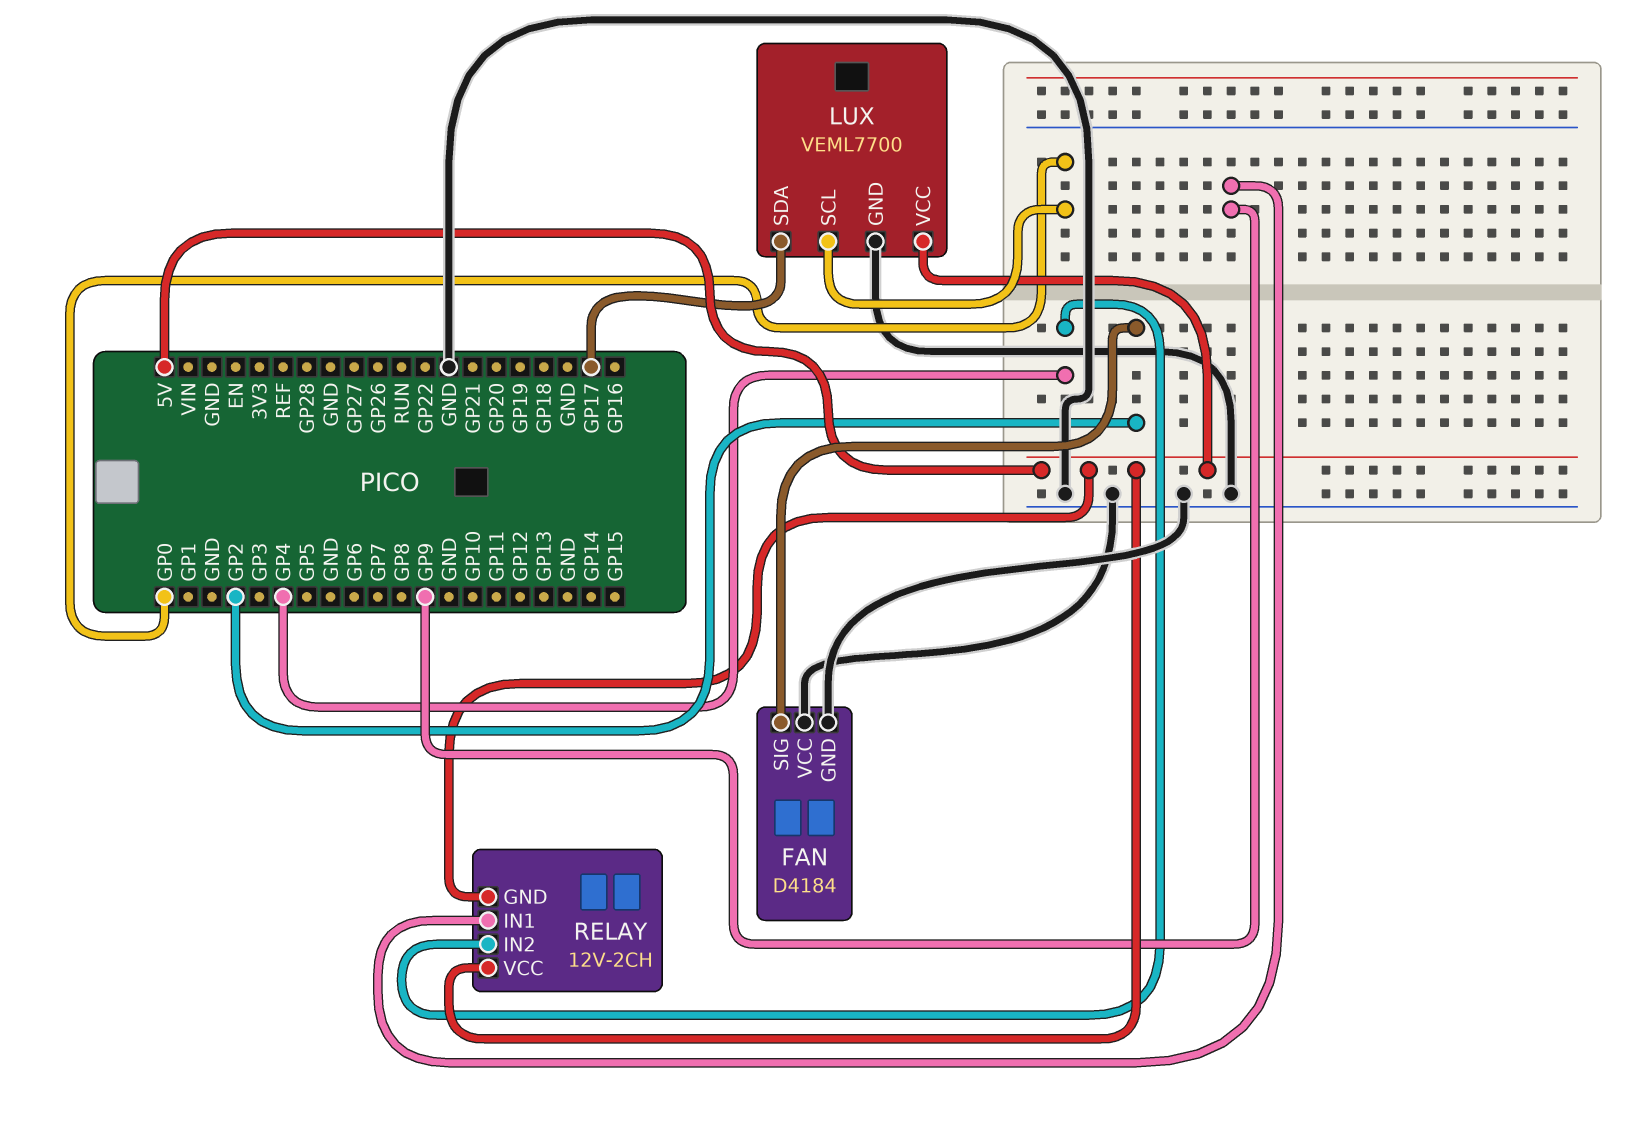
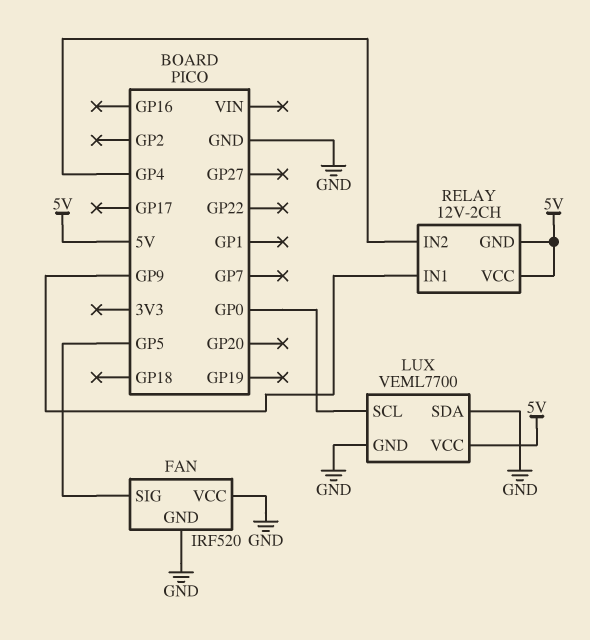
FAN: D4184 -> IRF520
FAN pin SIG: GP2 -> GP5
LUX pin SDA: GP17 -> GND

